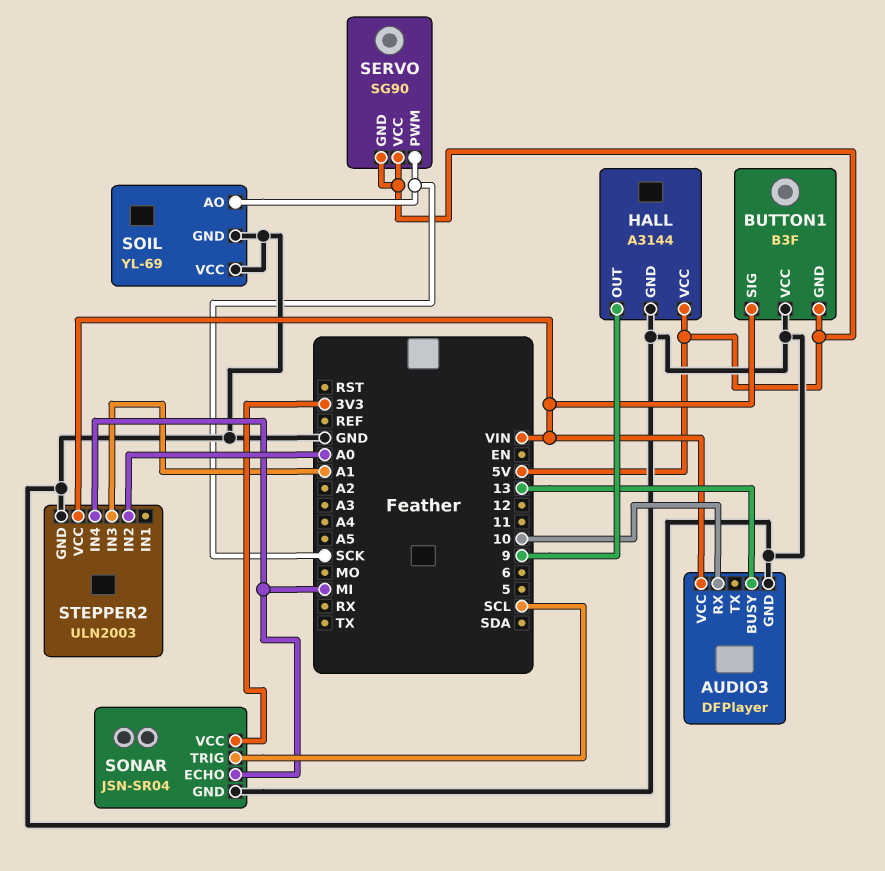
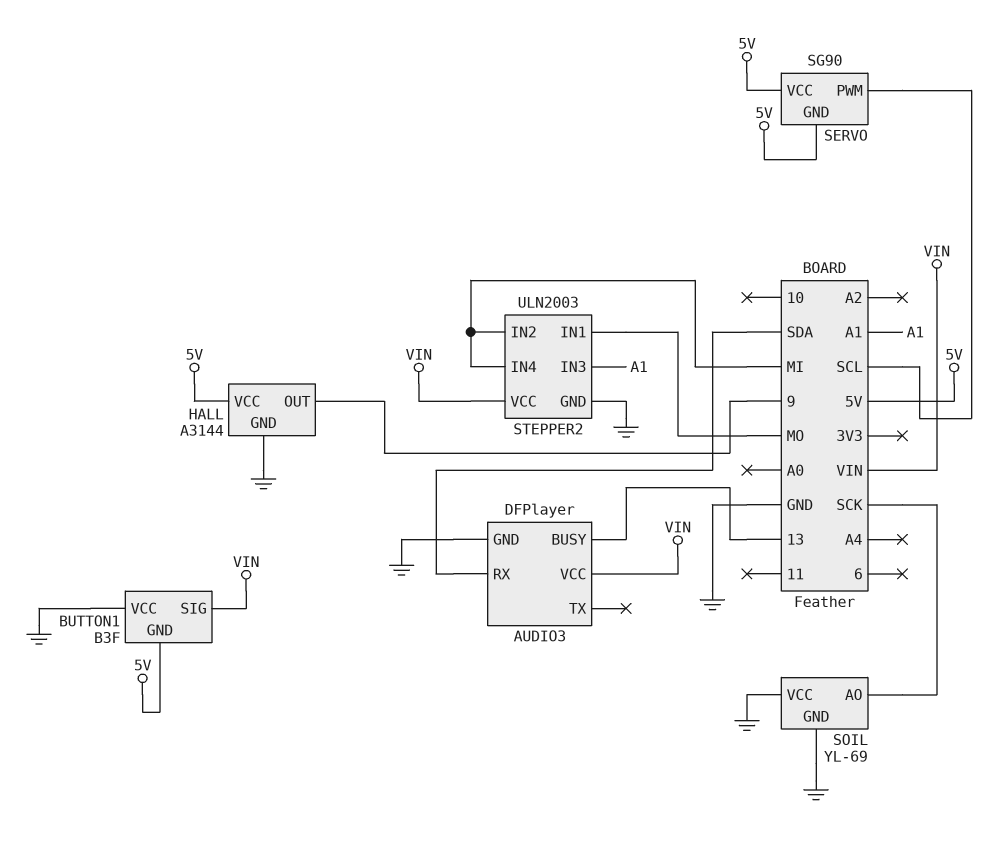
AUDIO3 pin RX: 10 -> SDA
SERVO pin PWM: SCK -> SCL
SONAR: JSN-SR04 -> none
SONAR pin ECHO: MI -> none
SONAR pin GND: GND -> none
SONAR pin TRIG: SCL -> none
SONAR pin VCC: 3V3 -> none
STEPPER2 pin IN1: none -> MO
STEPPER2 pin IN2: A0 -> MI

